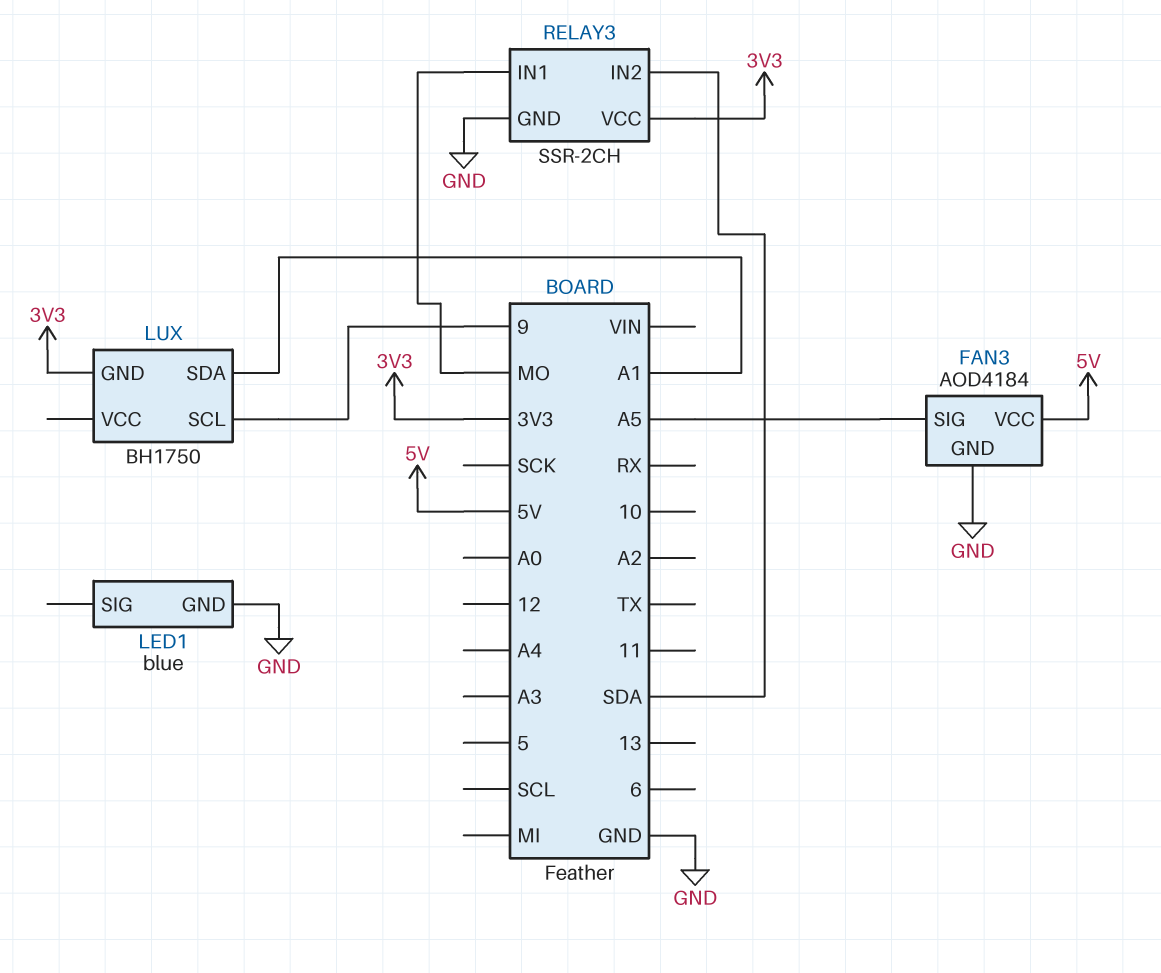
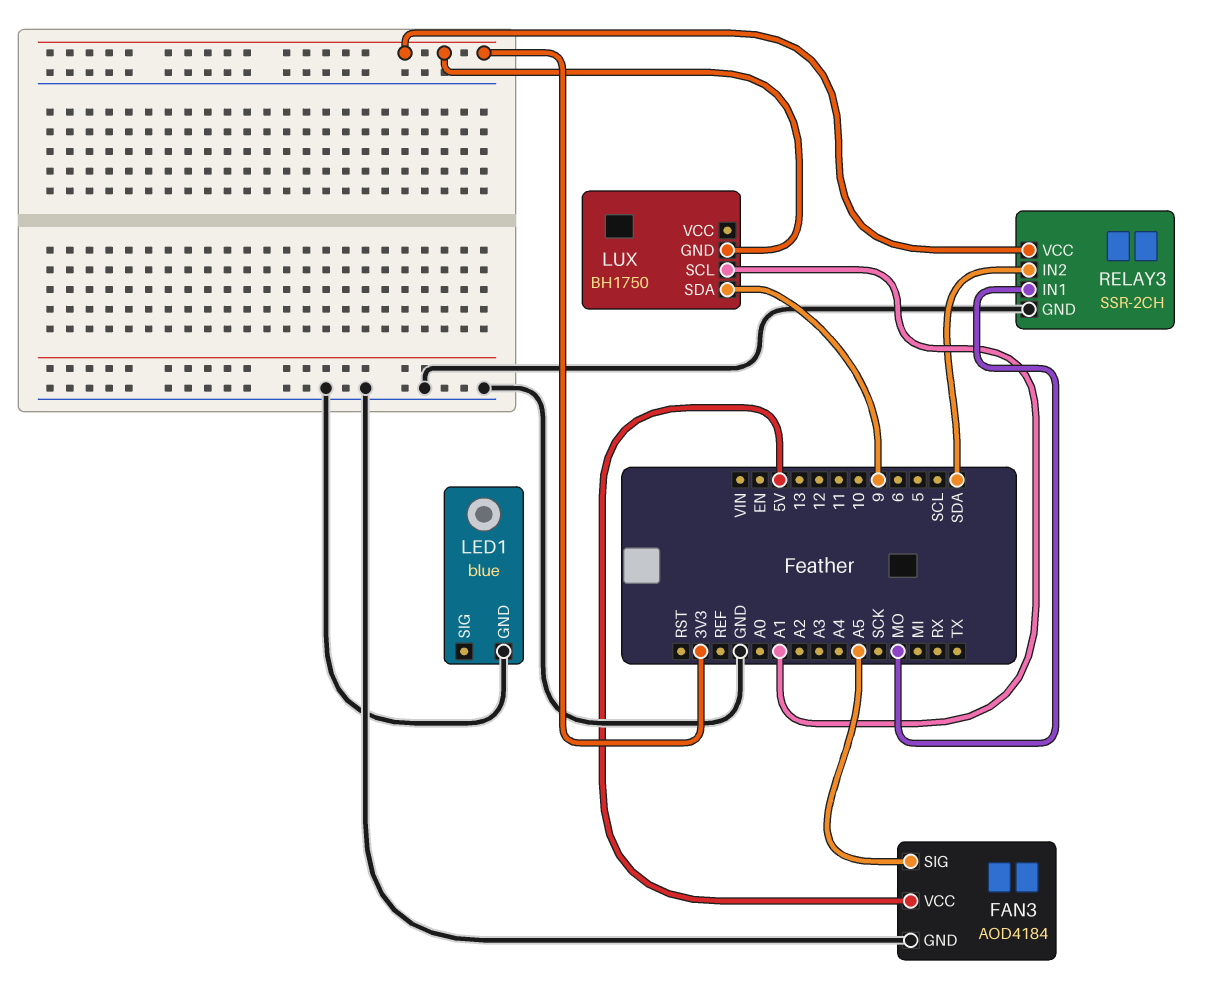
LUX pin SCL: 9 -> A1
LUX pin SDA: A1 -> 9

